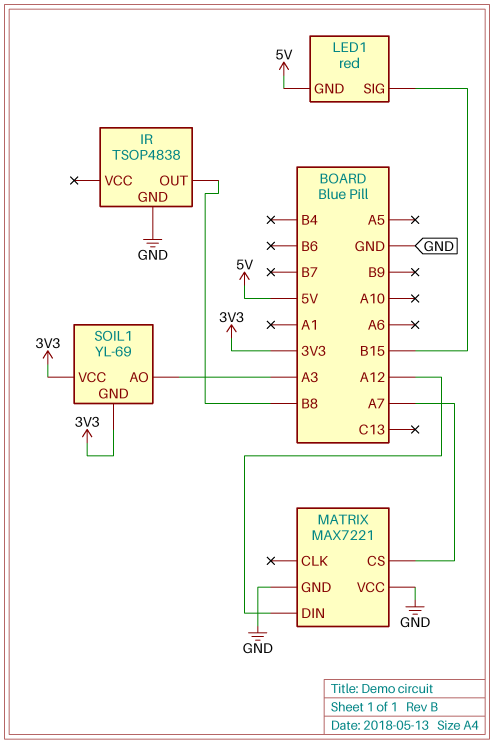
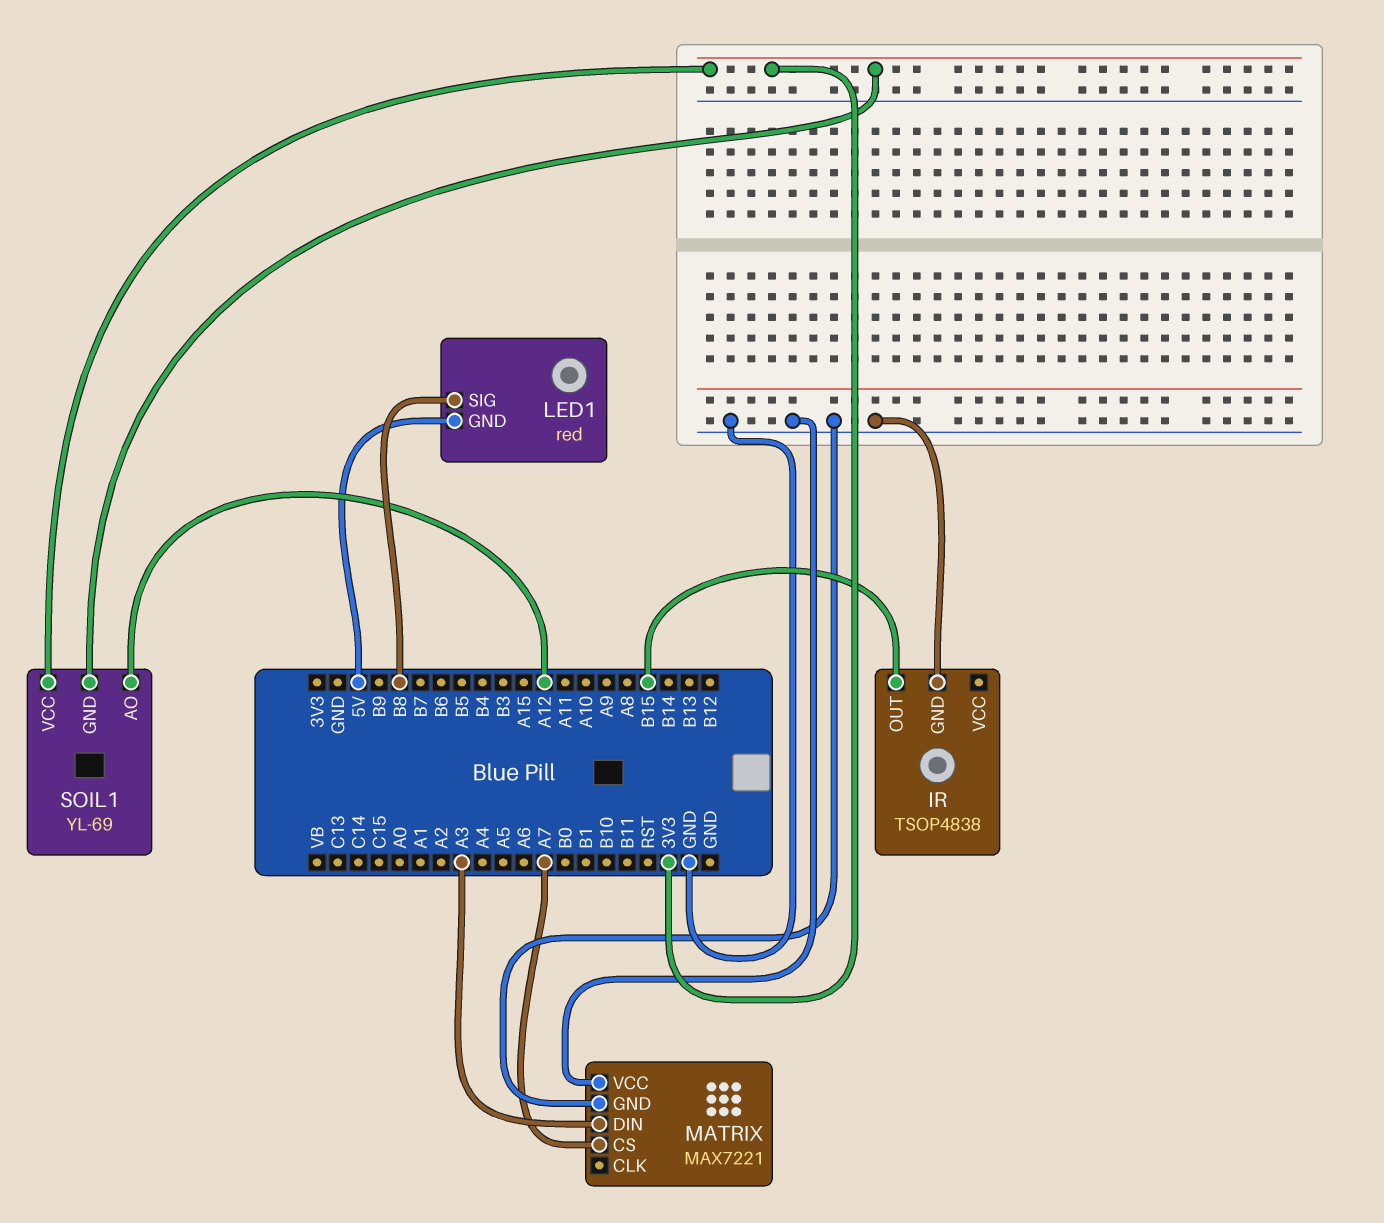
IR pin OUT: B8 -> B15
LED1 pin SIG: B15 -> B8
MATRIX pin DIN: A12 -> A3
SOIL1 pin AO: A3 -> A12

